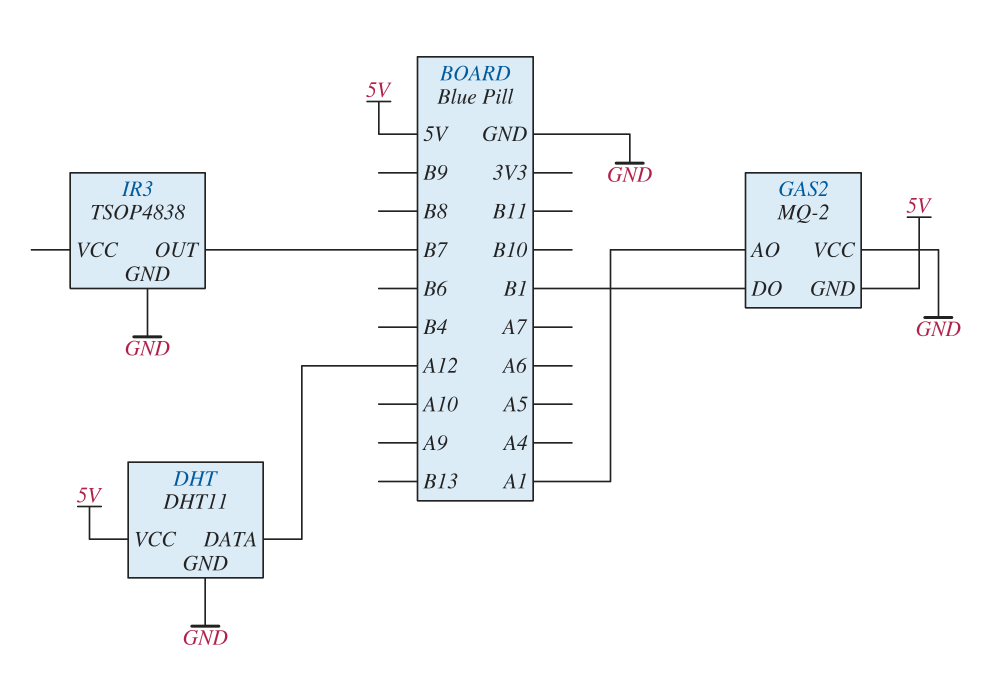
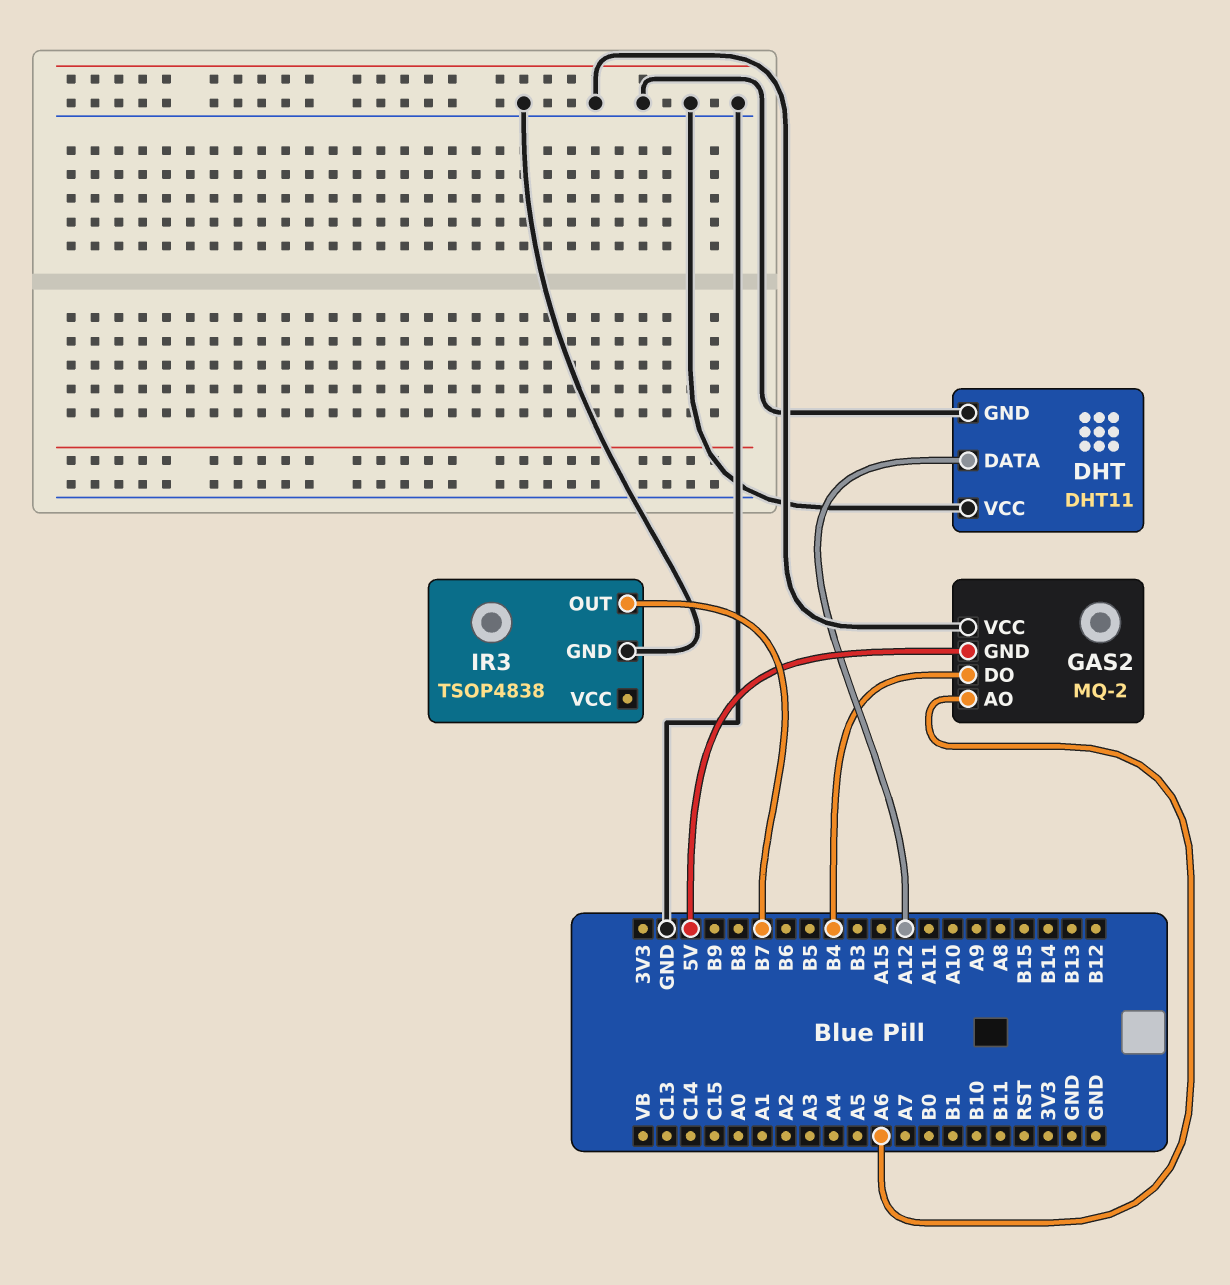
DHT pin VCC: 5V -> GND
GAS2 pin AO: A1 -> A6
GAS2 pin DO: B1 -> B4

